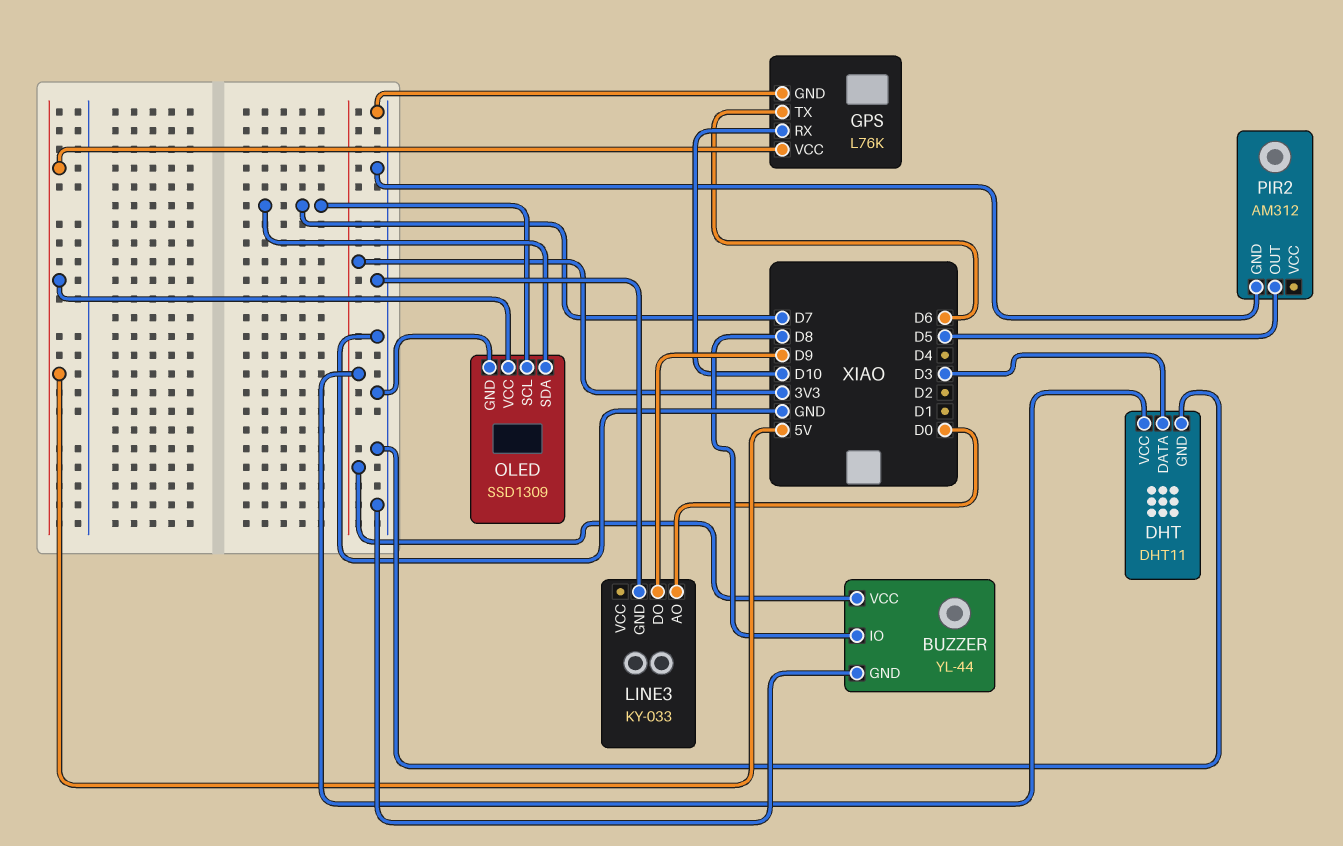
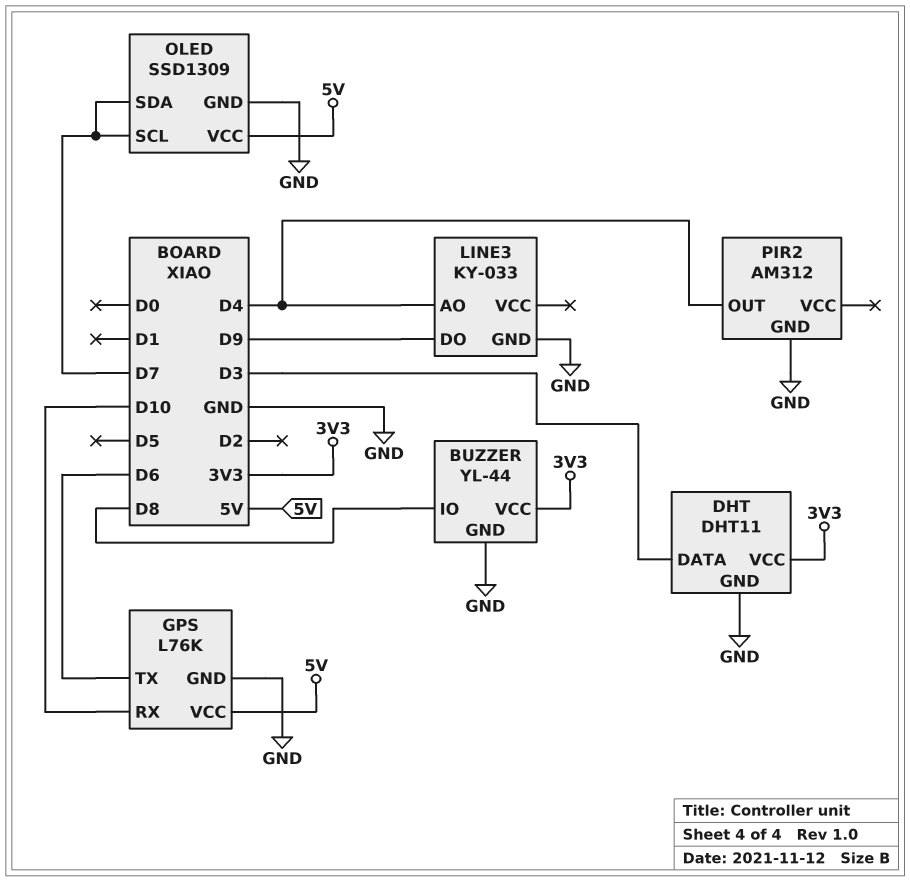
LINE3 pin AO: D0 -> D4
PIR2 pin OUT: D5 -> D4

